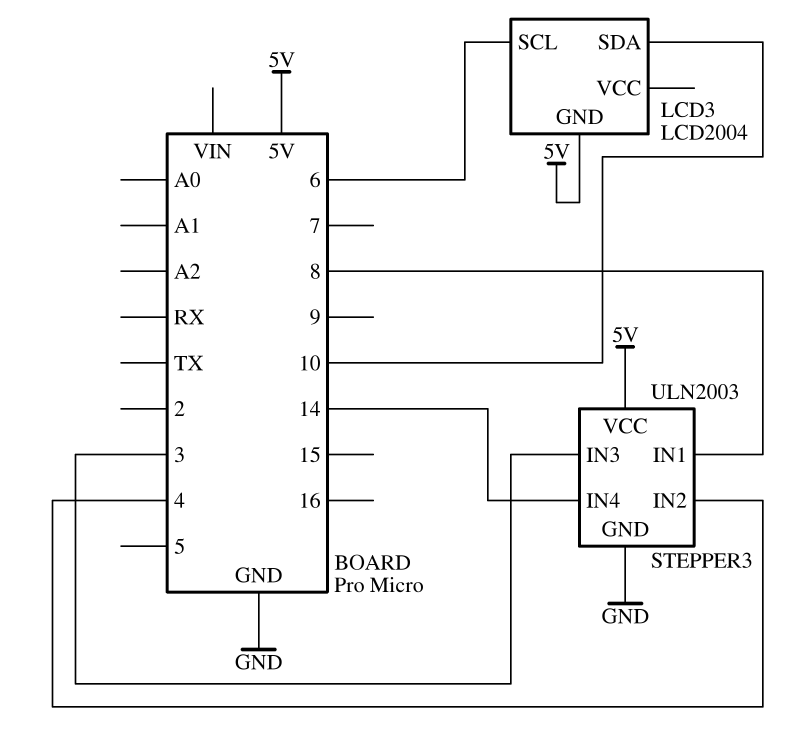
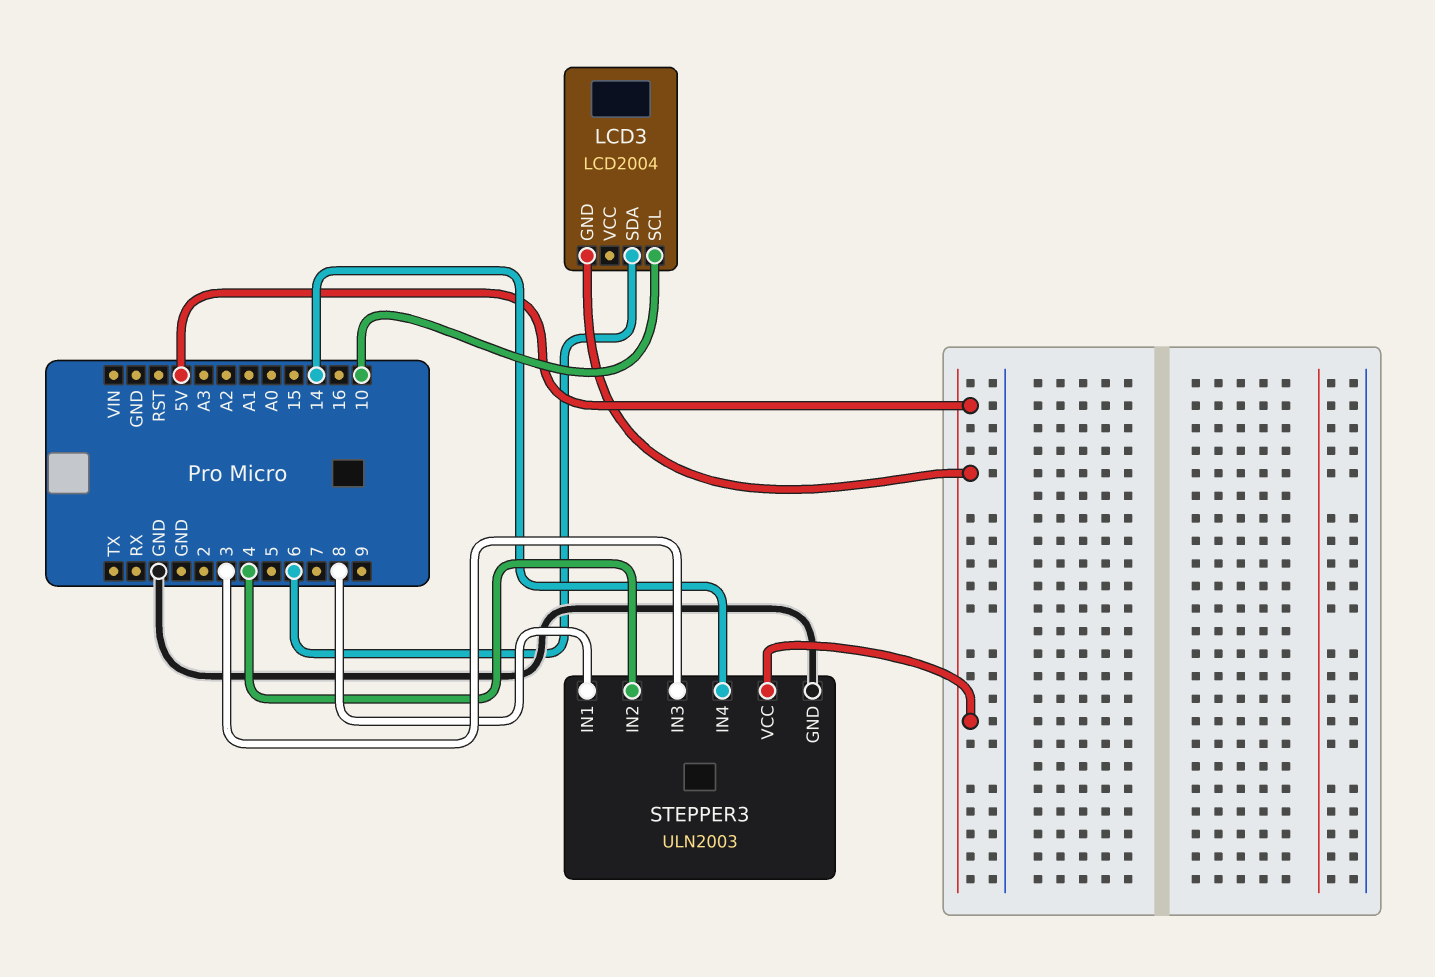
LCD3 pin SCL: 6 -> 10
LCD3 pin SDA: 10 -> 6

